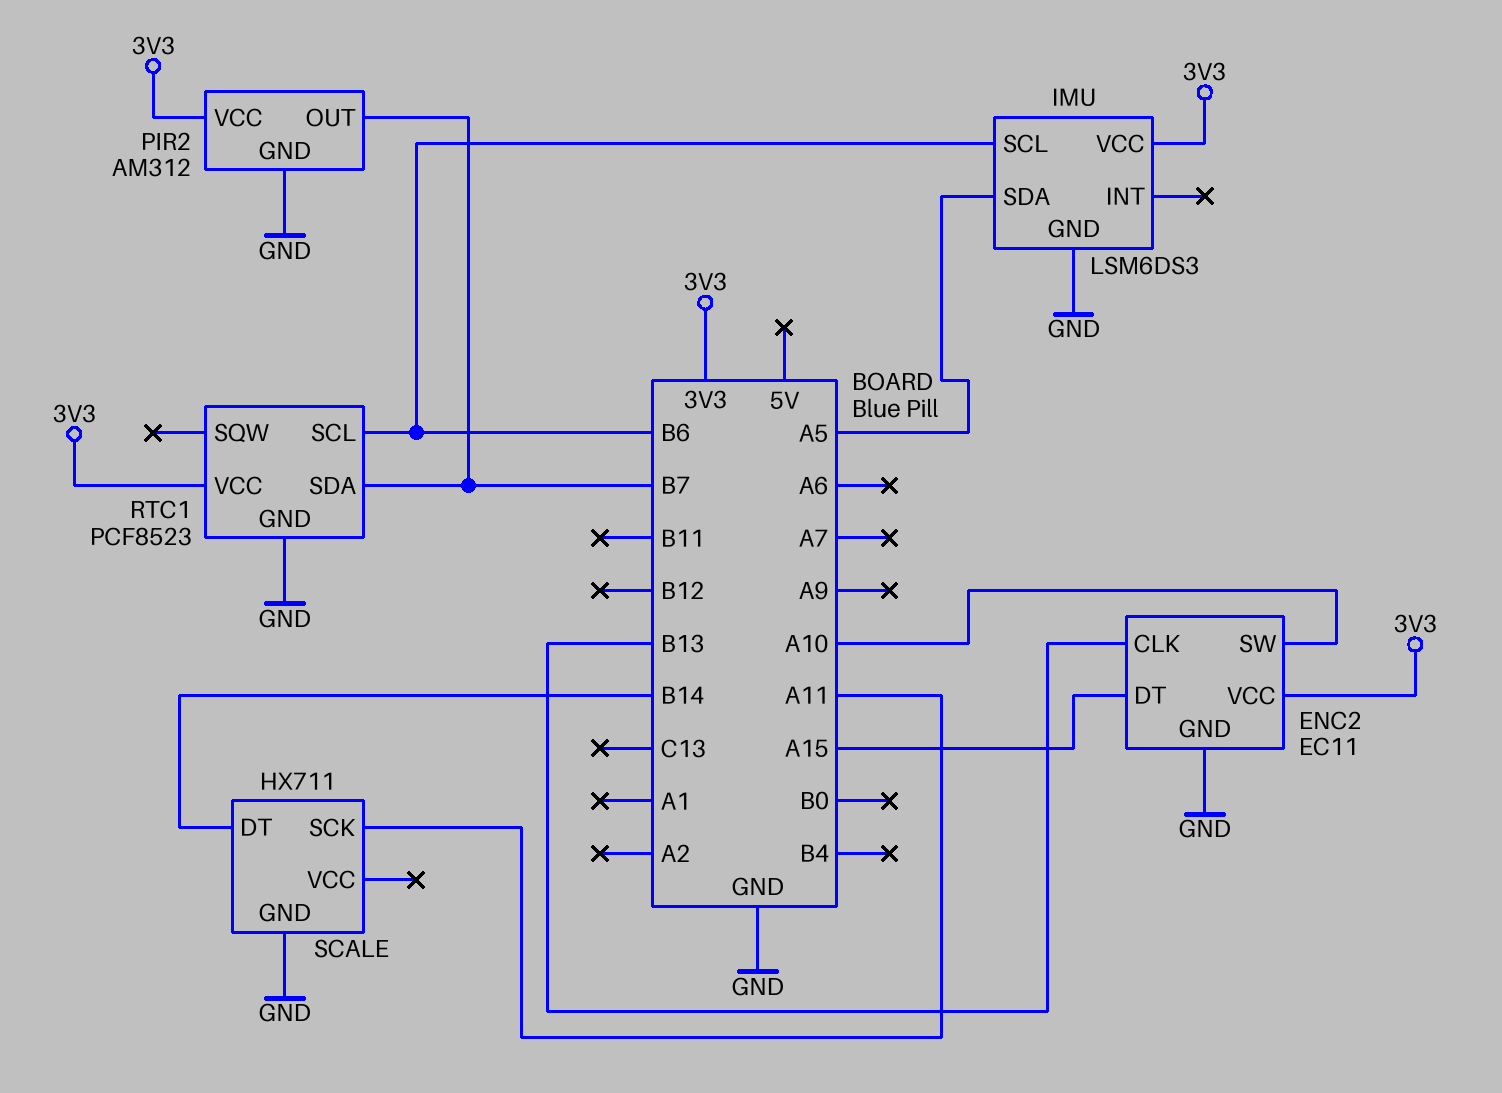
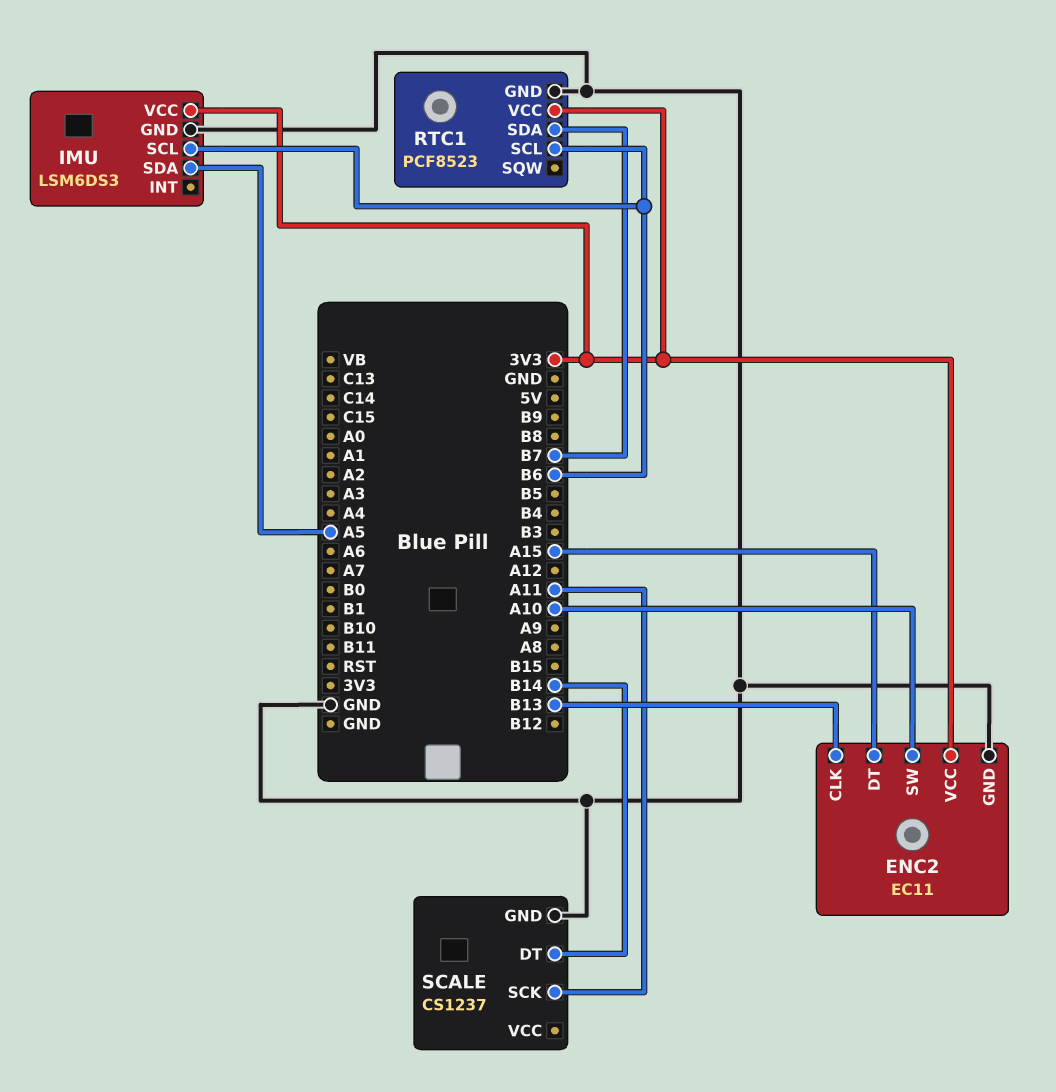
PIR2: AM312 -> none
PIR2 pin GND: GND -> none
PIR2 pin OUT: B7 -> none
PIR2 pin VCC: 3V3 -> none
SCALE: HX711 -> CS1237

